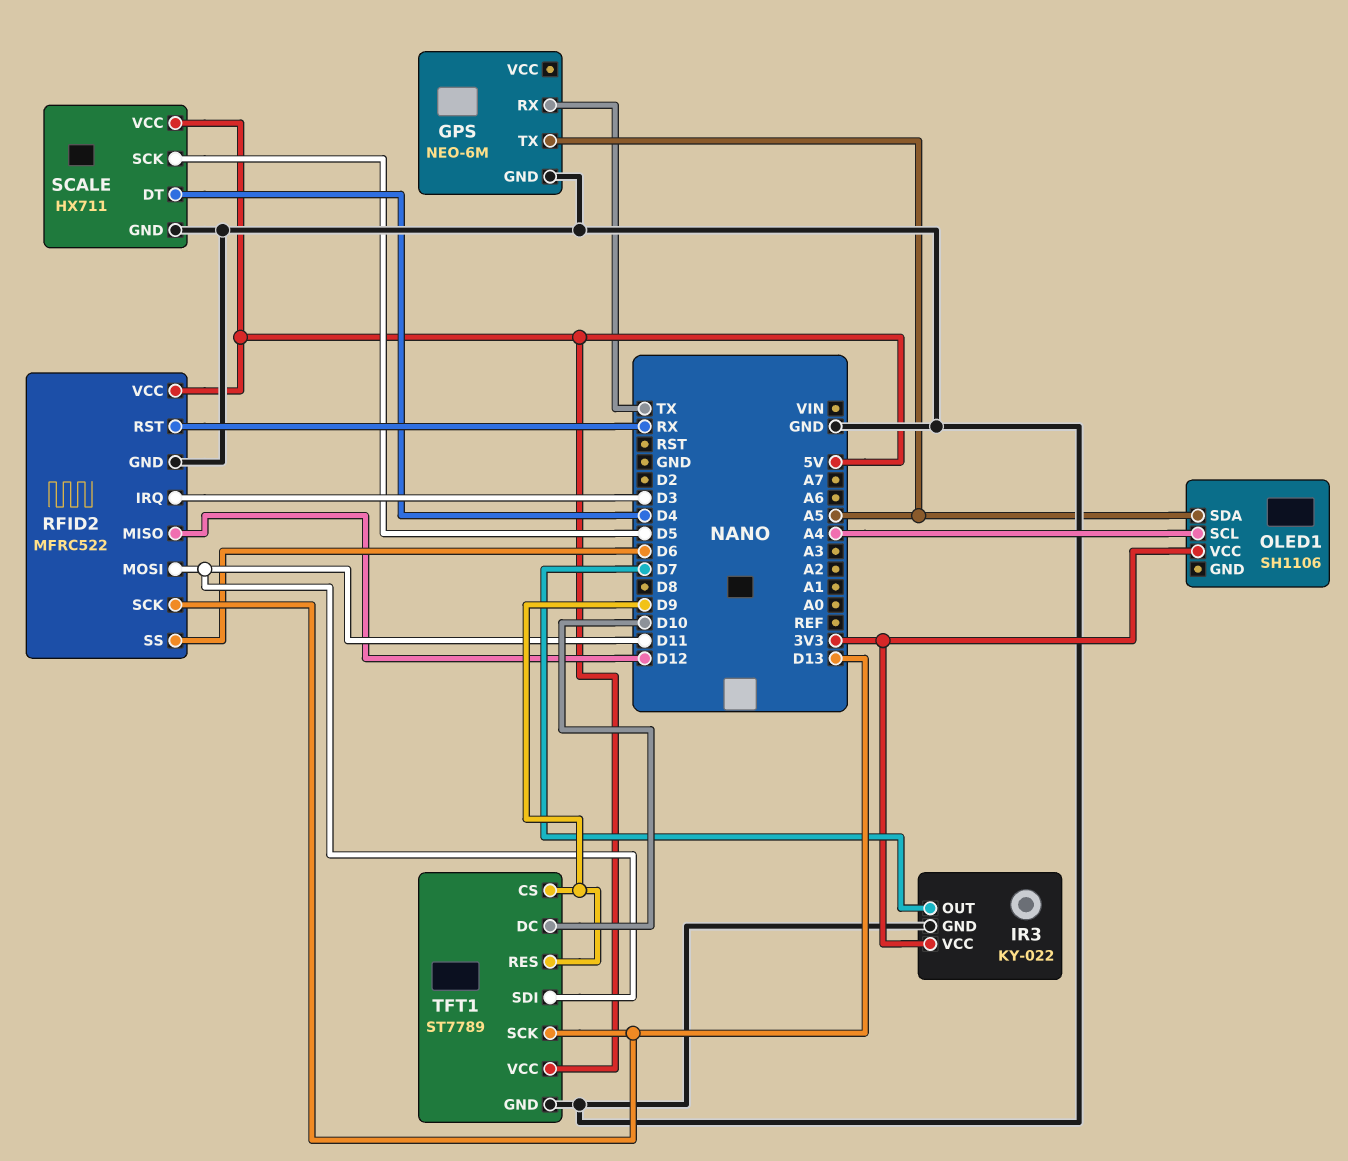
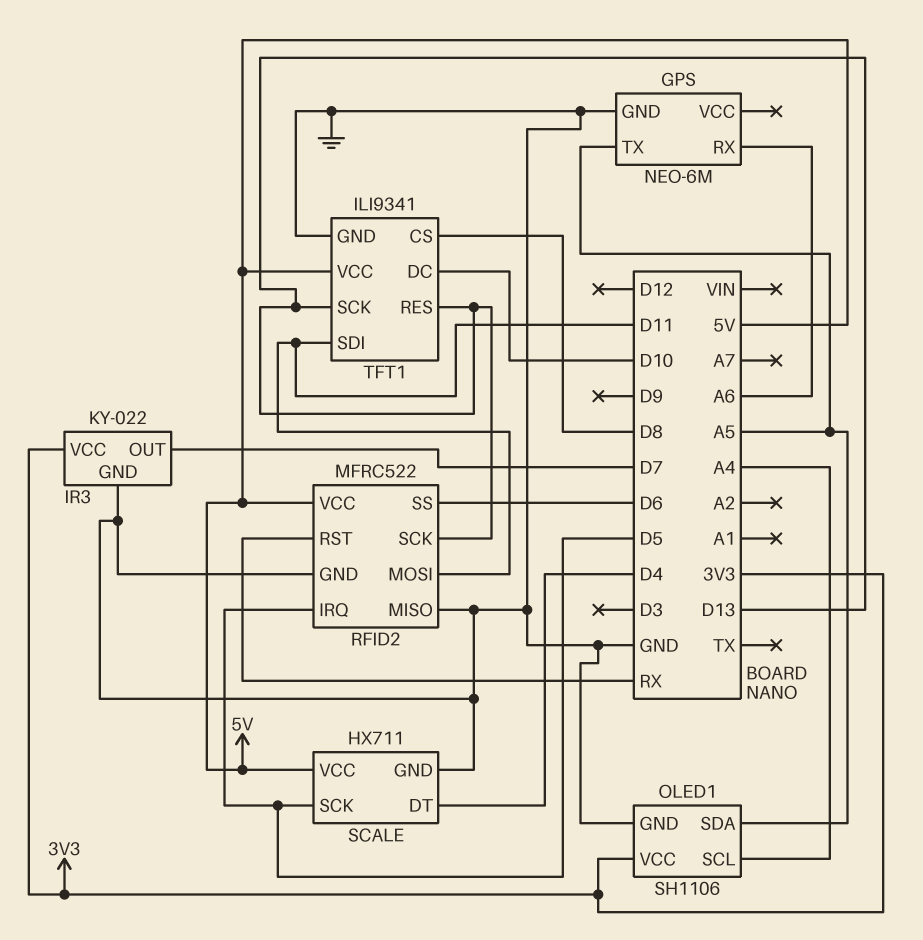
GPS pin RX: TX -> A6
OLED1 pin GND: none -> GND
RFID2 pin IRQ: D3 -> D5
RFID2 pin MISO: D12 -> GND
TFT1: ST7789 -> ILI9341
TFT1 pin CS: D9 -> D8
TFT1 pin RES: D9 -> D13

